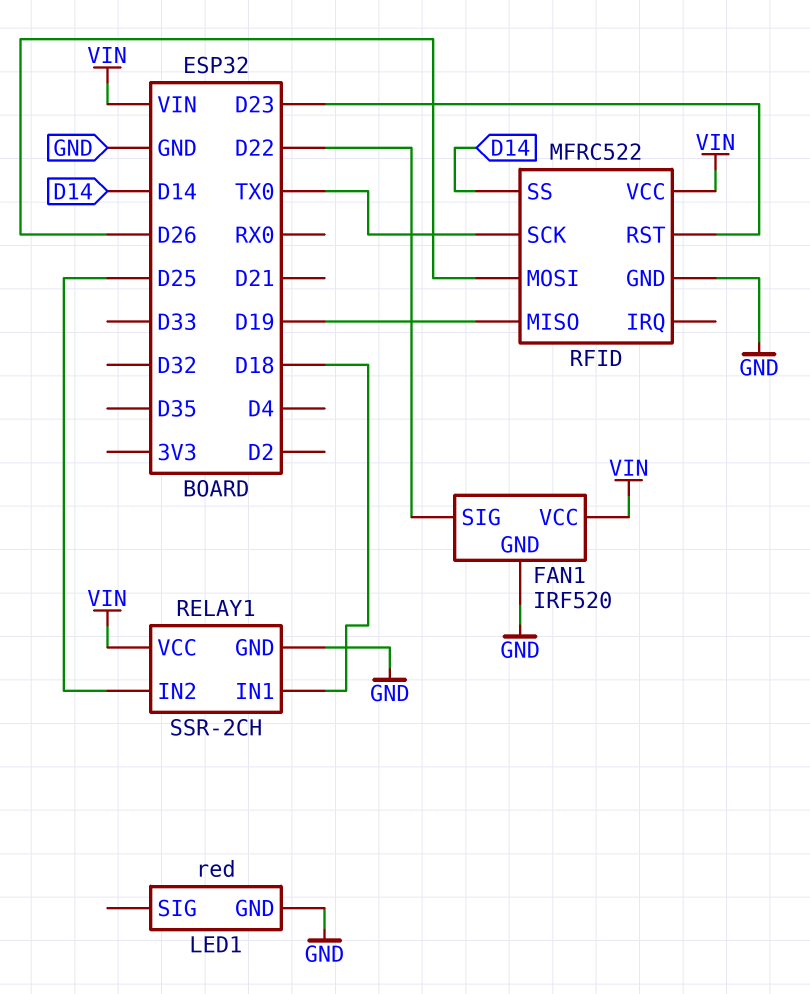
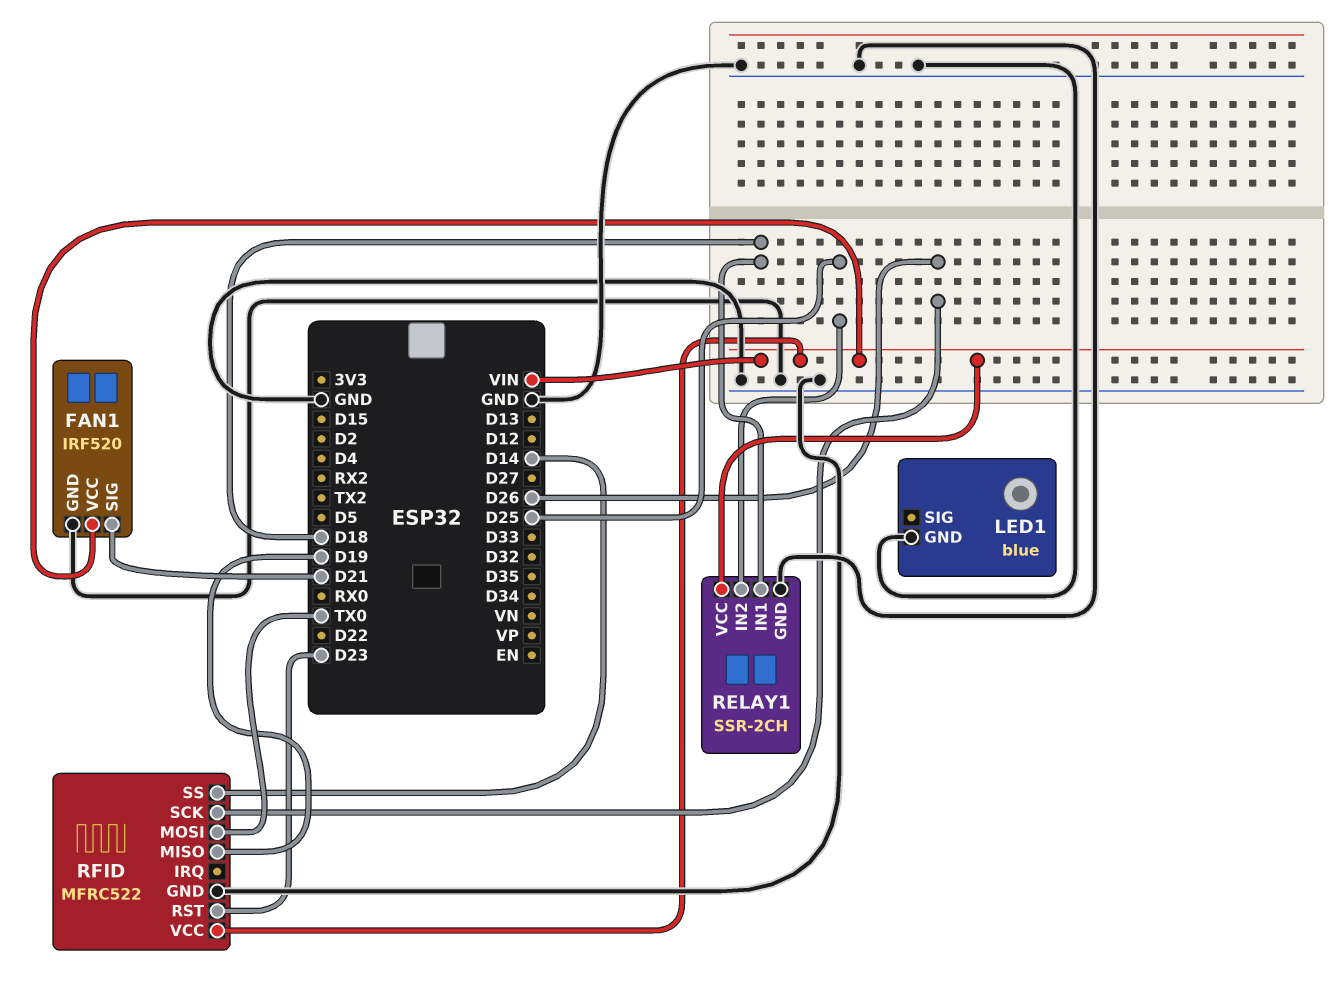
FAN1 pin SIG: D22 -> D21
LED1: red -> blue
RFID pin MOSI: D26 -> TX0
RFID pin SCK: TX0 -> D26

